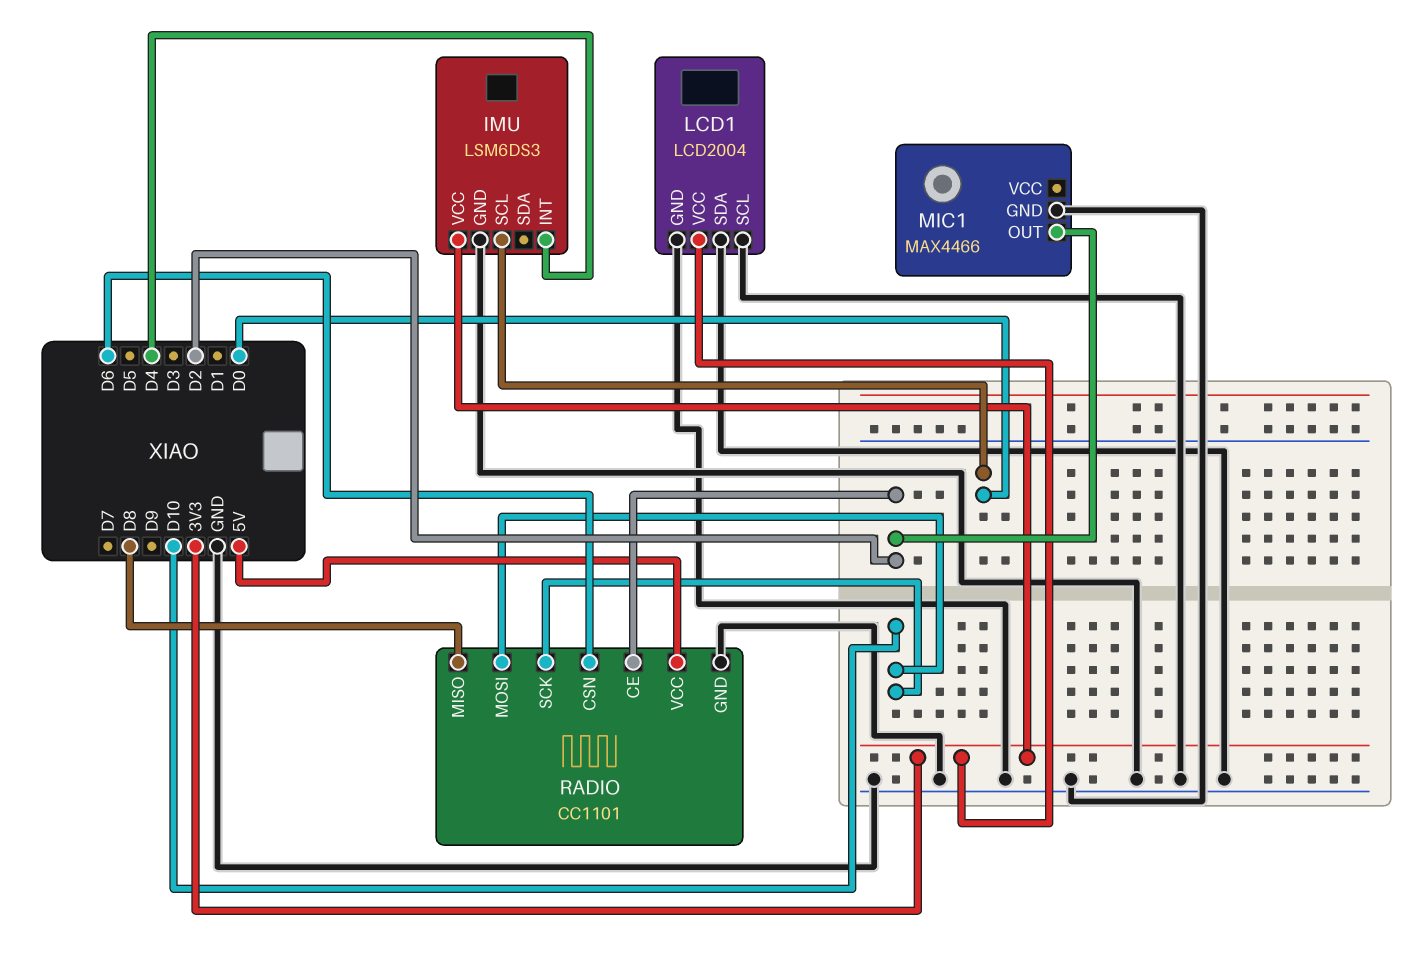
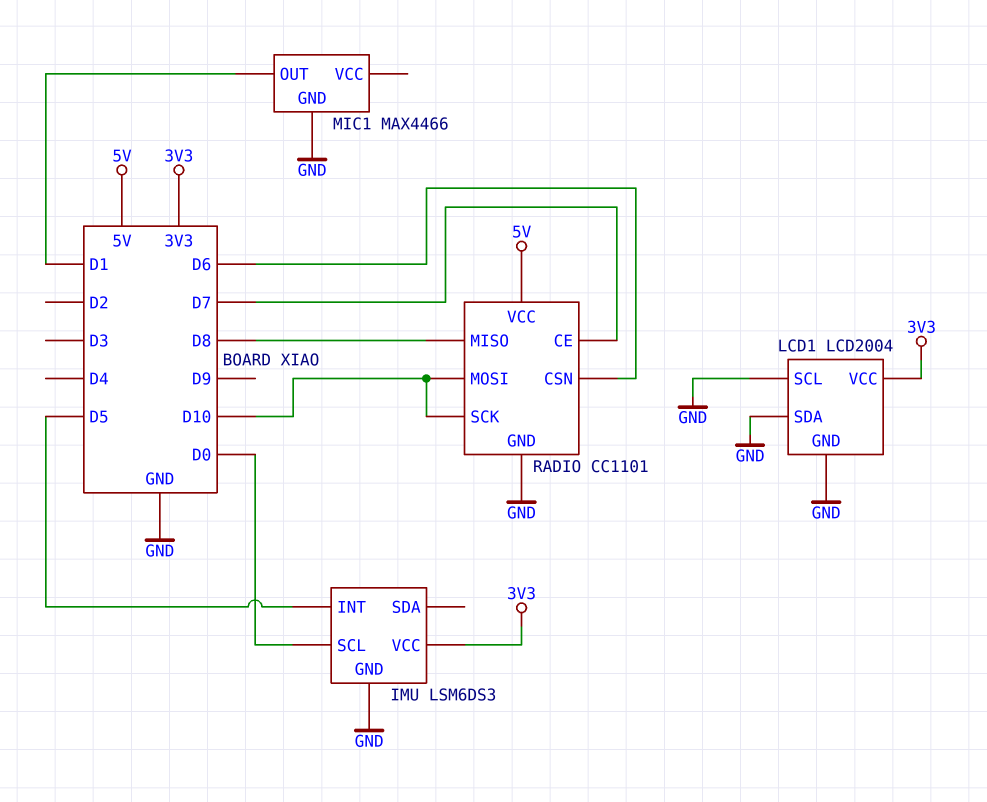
IMU pin INT: D4 -> D5
MIC1 pin OUT: D2 -> D1
RADIO pin CE: D2 -> D7

